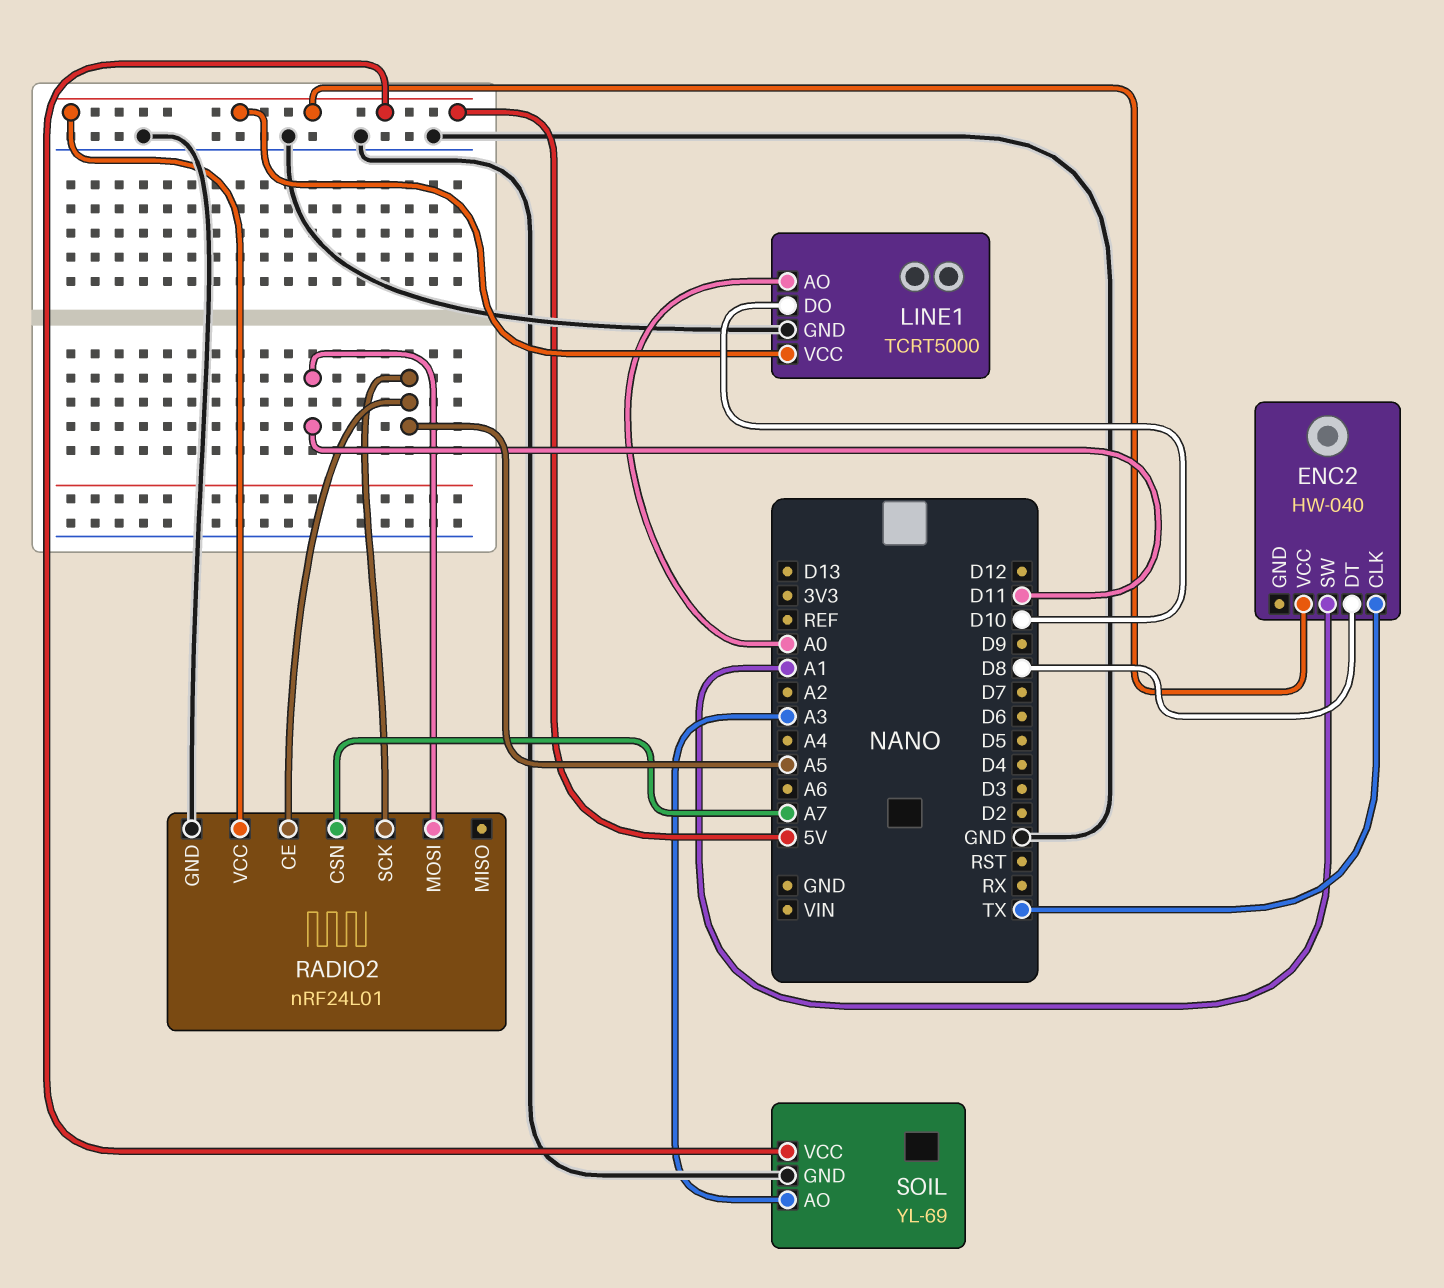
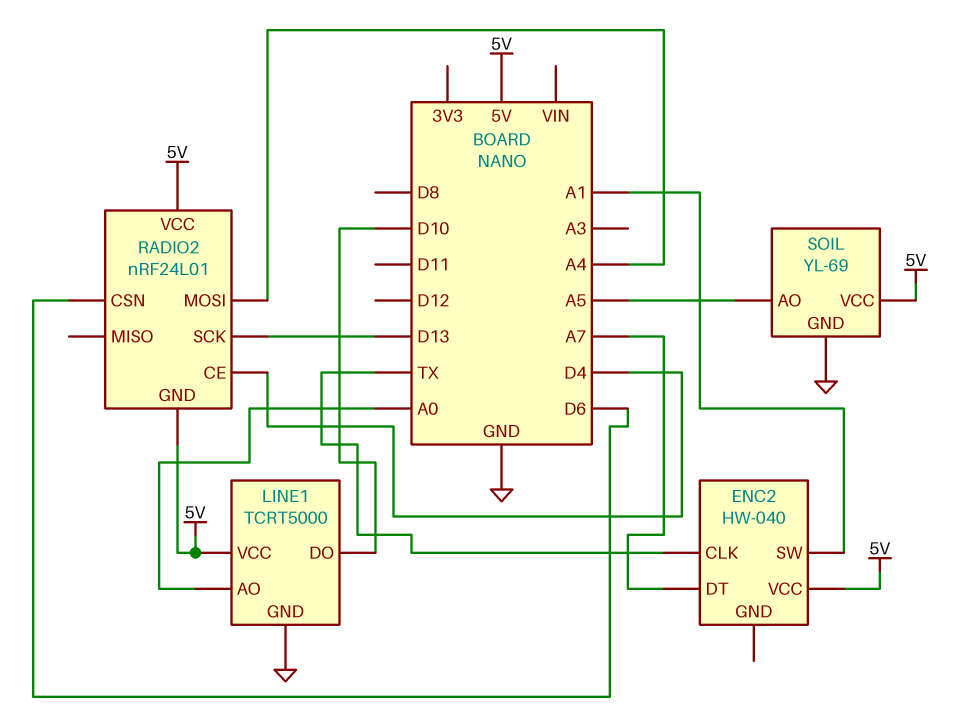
ENC2 pin DT: D8 -> A7
RADIO2 pin CE: A5 -> D4
RADIO2 pin CSN: A7 -> D6
RADIO2 pin GND: GND -> 5V
RADIO2 pin MOSI: D11 -> A4
RADIO2 pin SCK: A5 -> D13
SOIL pin AO: A3 -> A5

